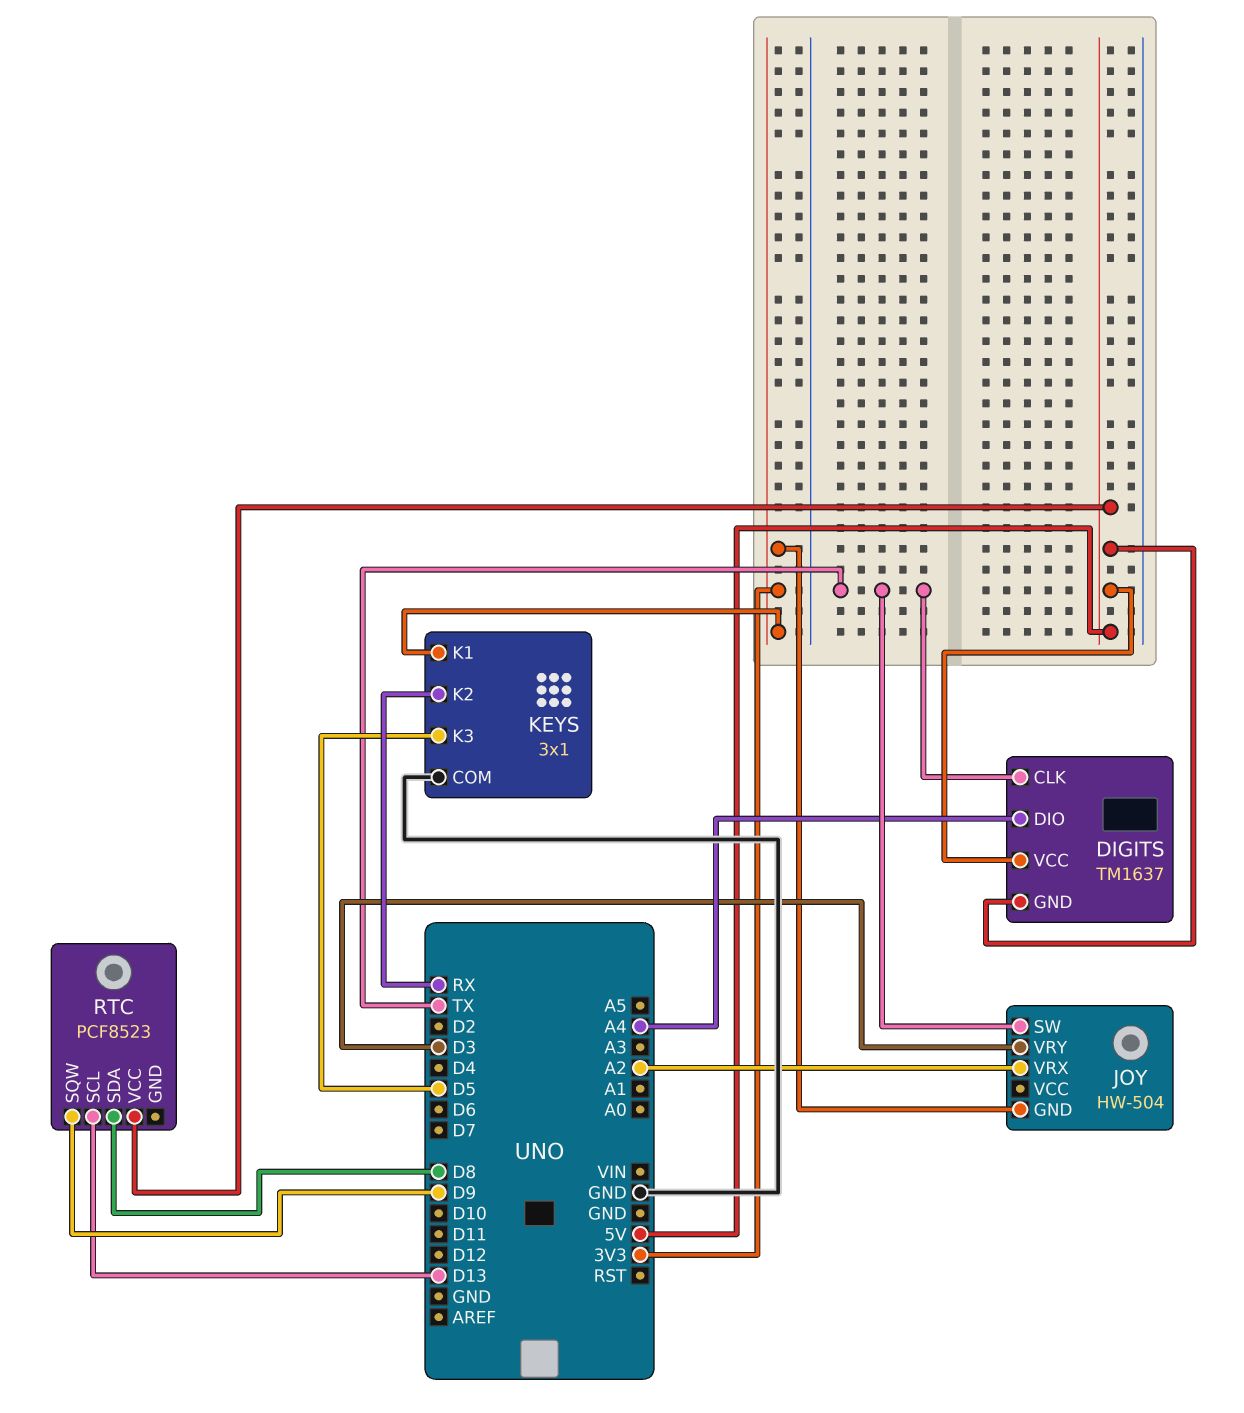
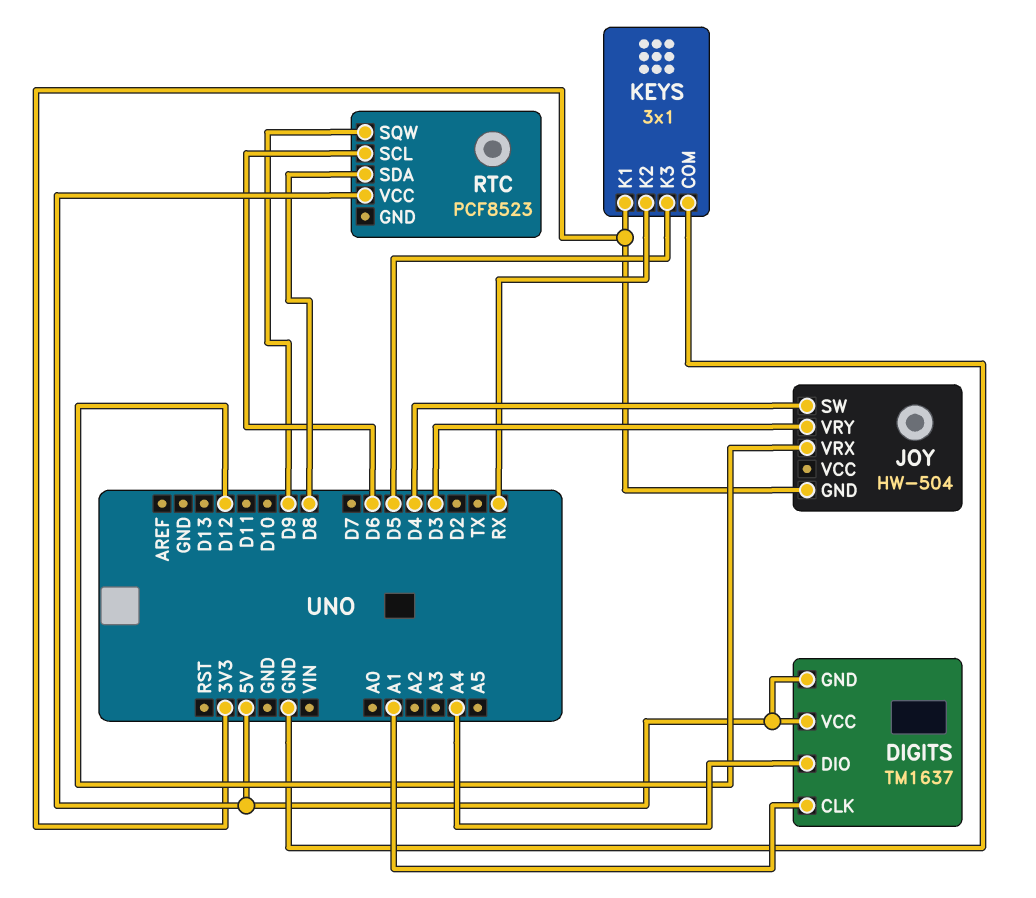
DIGITS pin CLK: TX -> A1
JOY pin SW: TX -> D4
JOY pin VRX: A2 -> D12
RTC pin SCL: D13 -> D6

